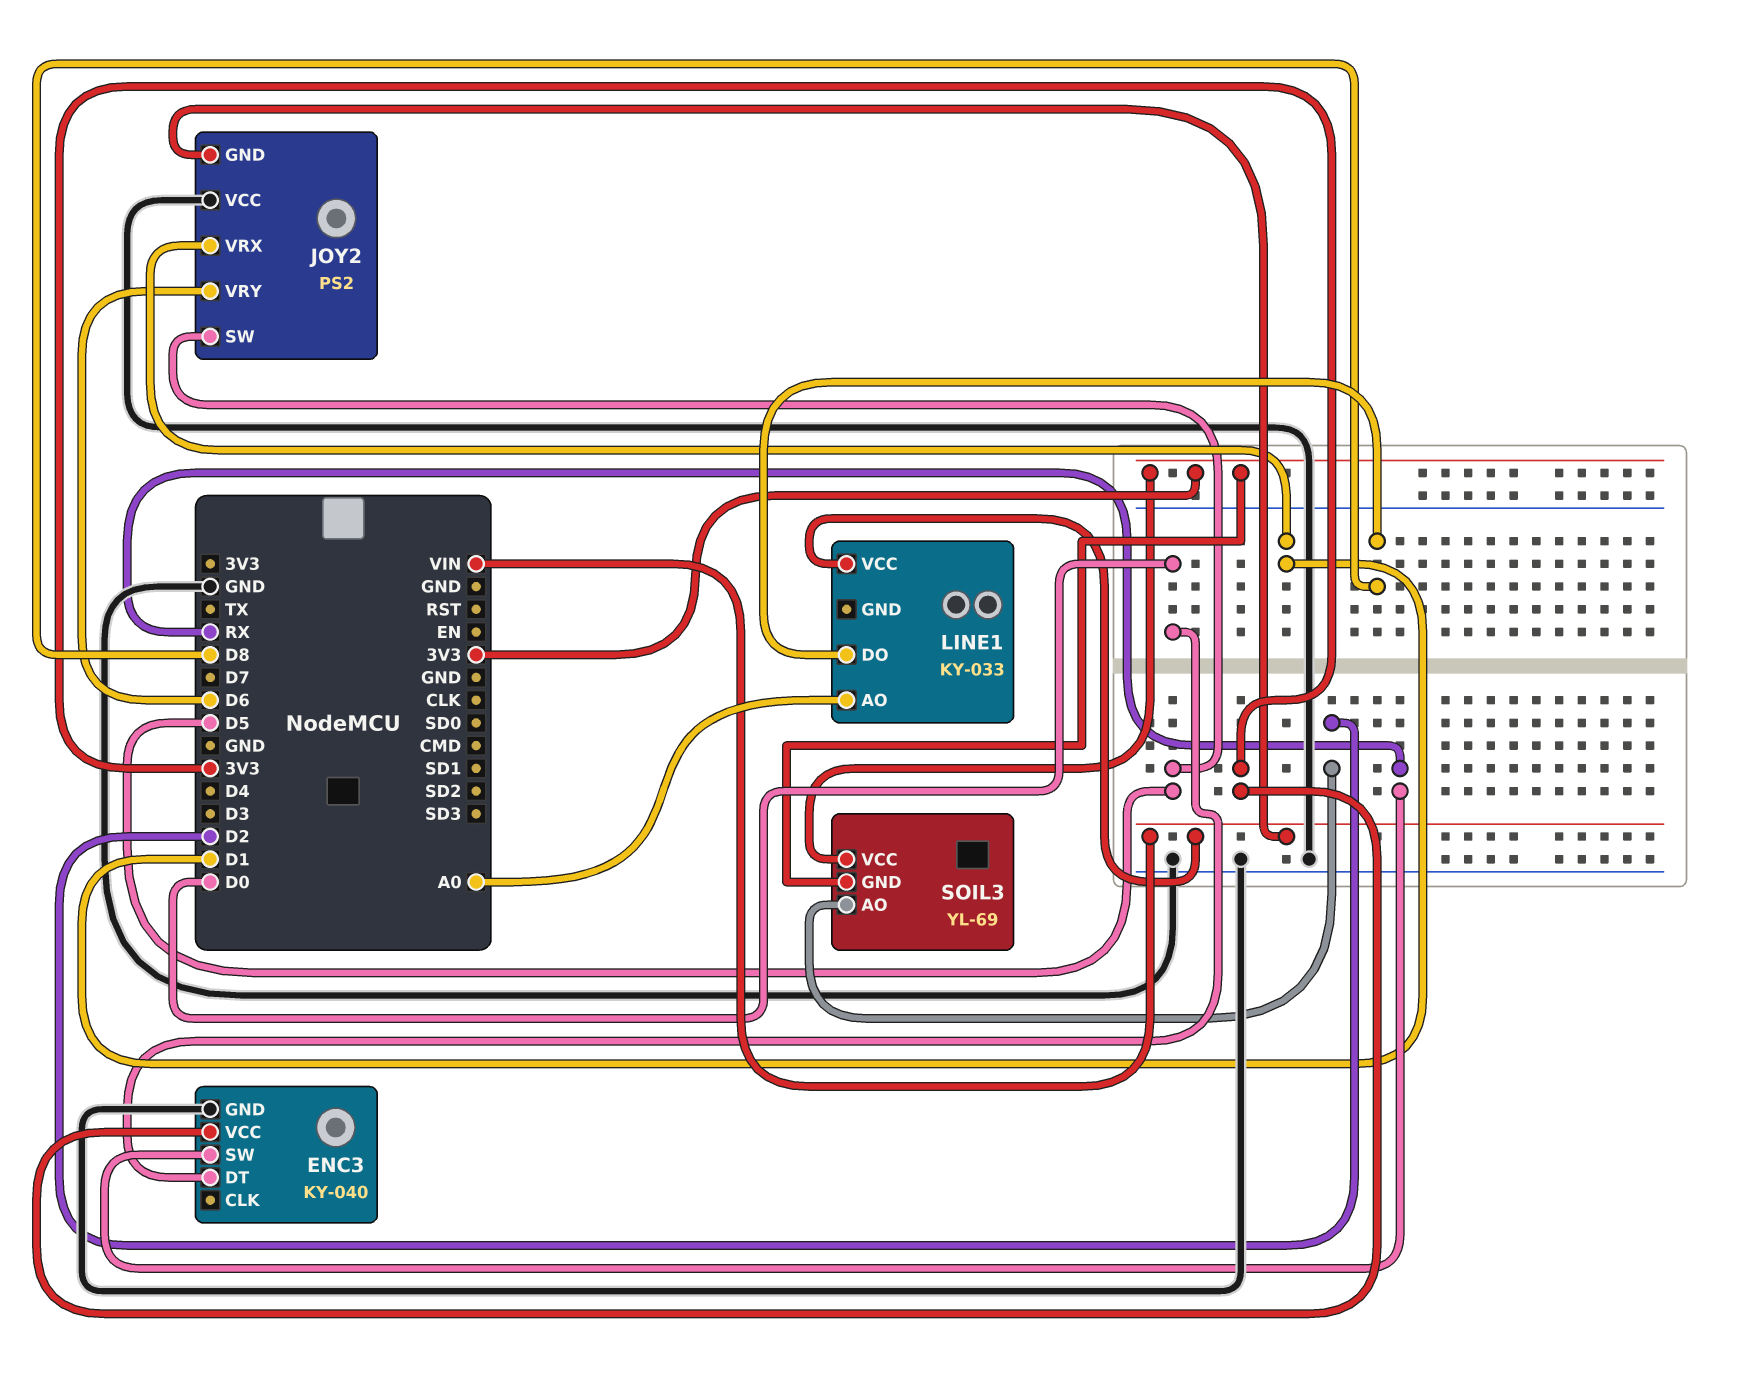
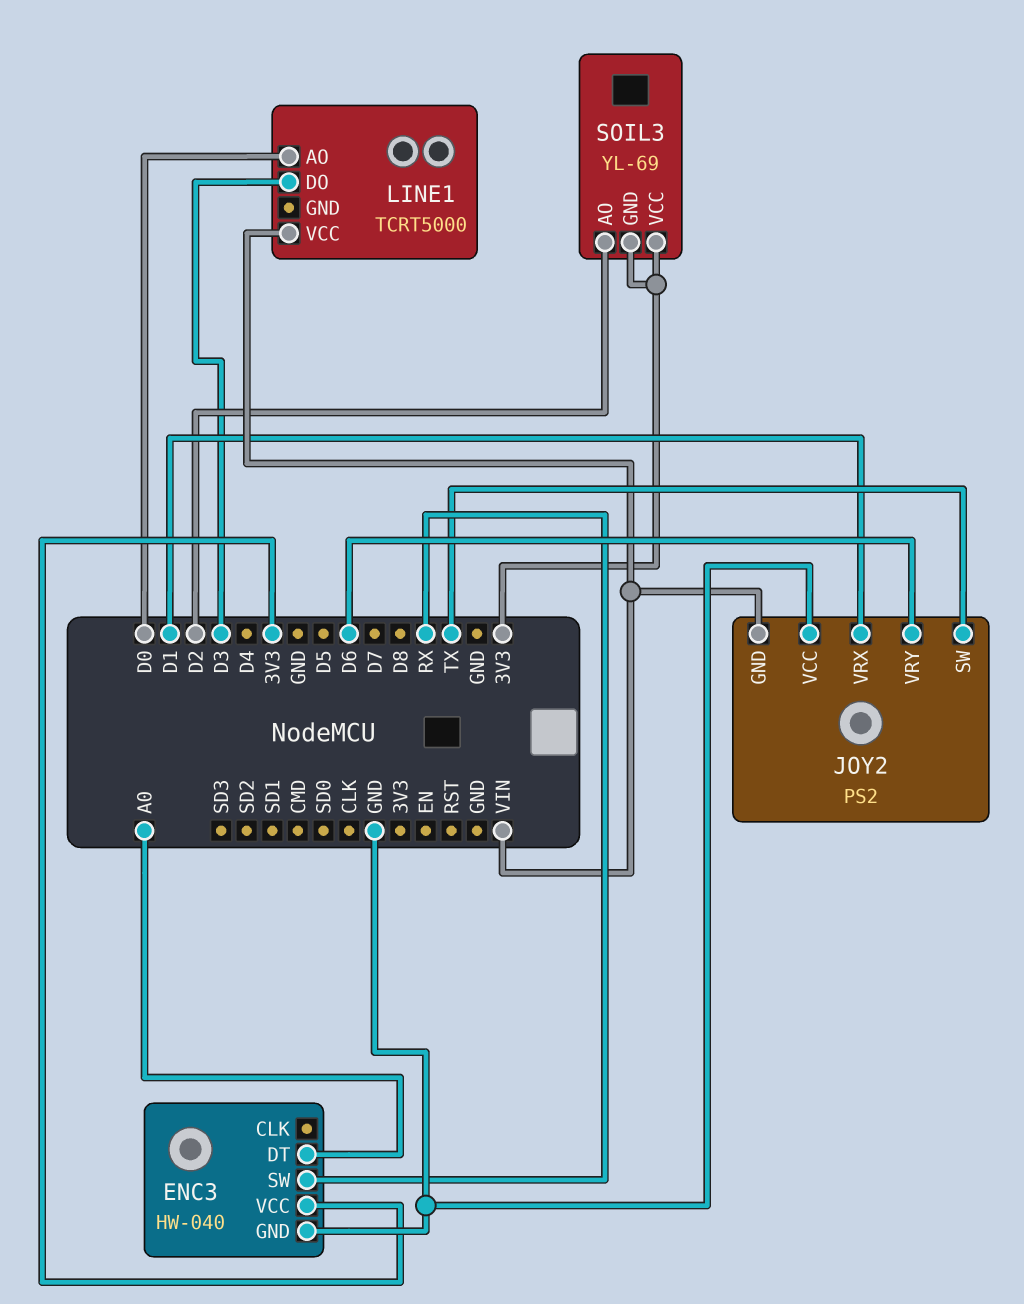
ENC3: KY-040 -> HW-040
ENC3 pin DT: D0 -> A0
JOY2 pin SW: D5 -> TX
LINE1: KY-033 -> TCRT5000
LINE1 pin AO: A0 -> D0
LINE1 pin DO: D8 -> D3

